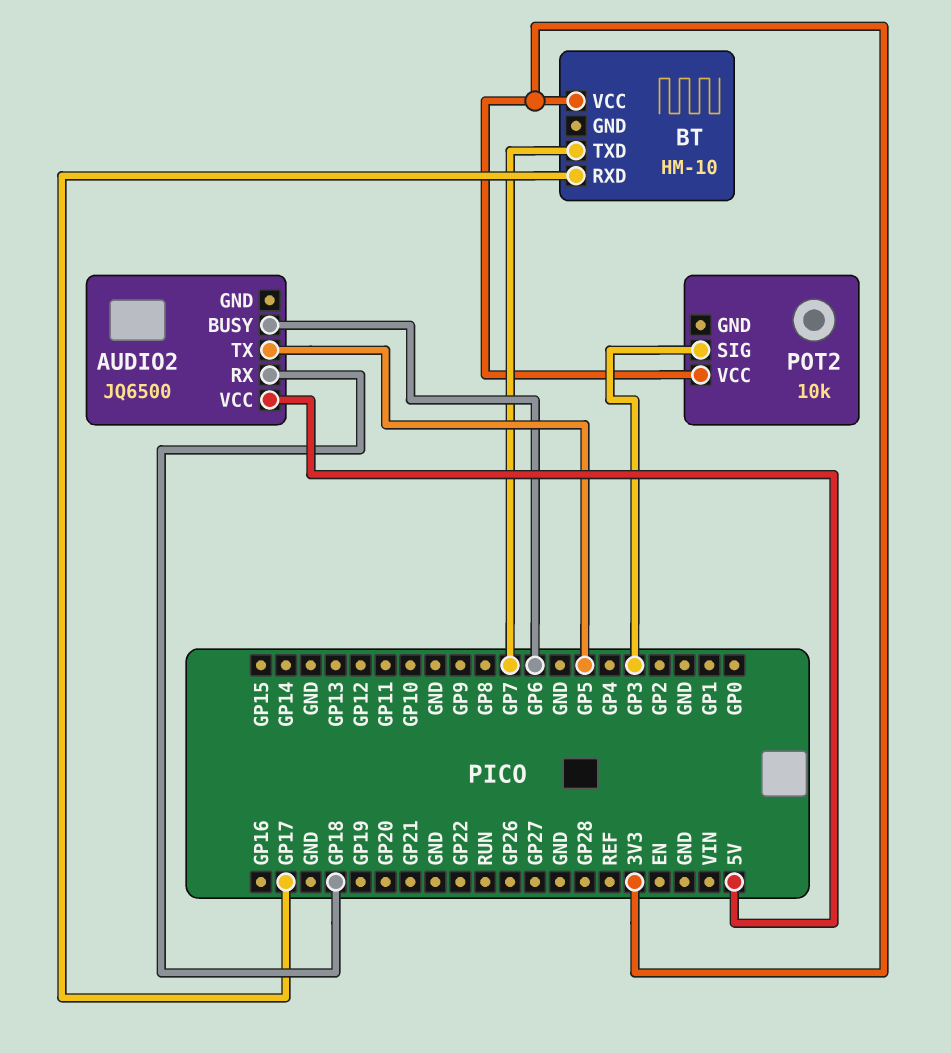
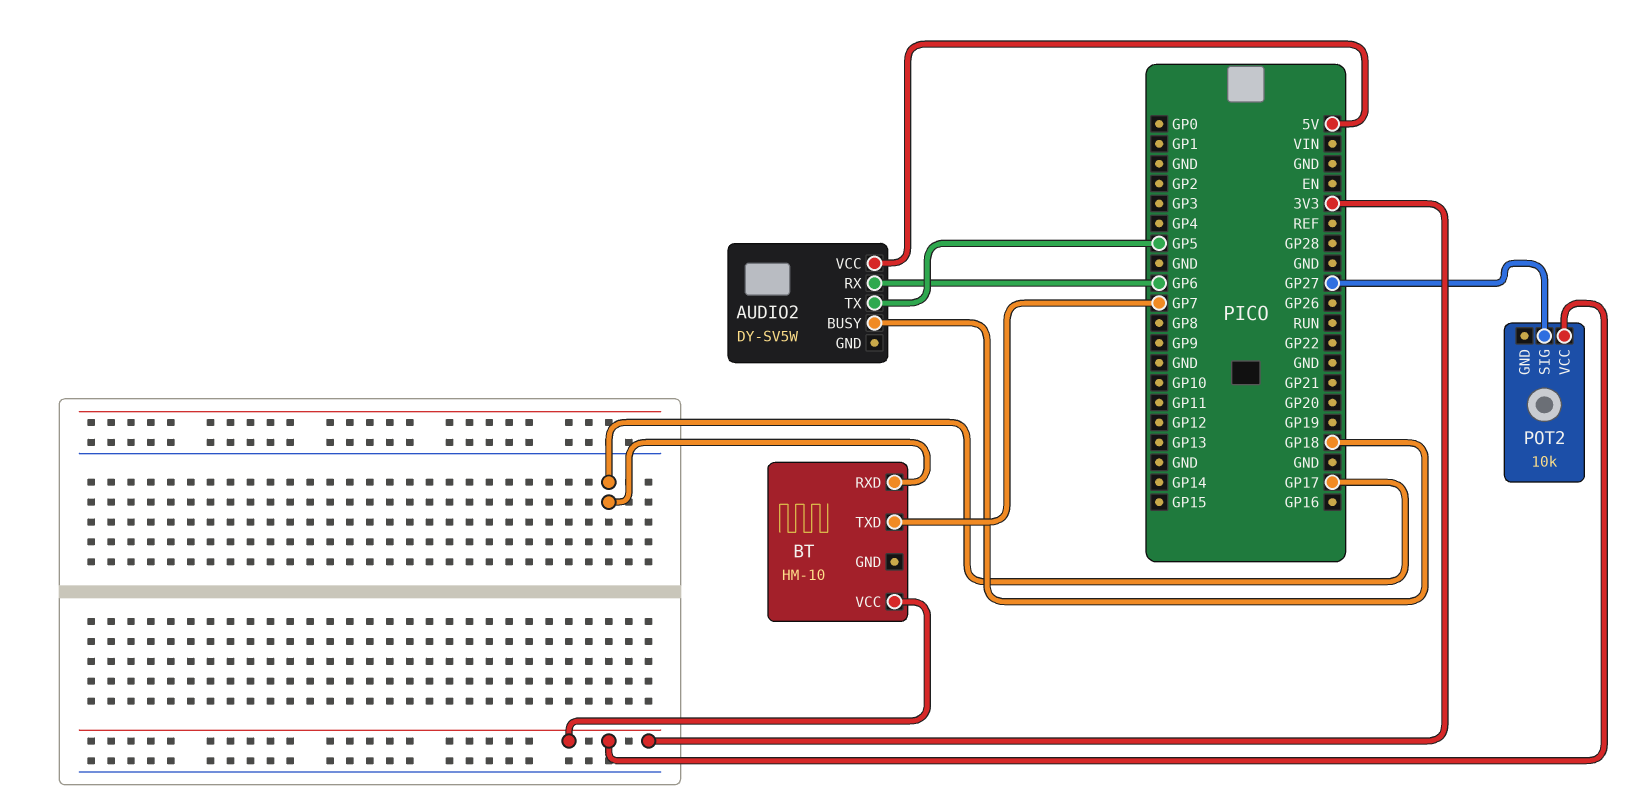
AUDIO2: JQ6500 -> DY-SV5W
AUDIO2 pin BUSY: GP6 -> GP18
AUDIO2 pin RX: GP18 -> GP6
POT2 pin SIG: GP3 -> GP27

